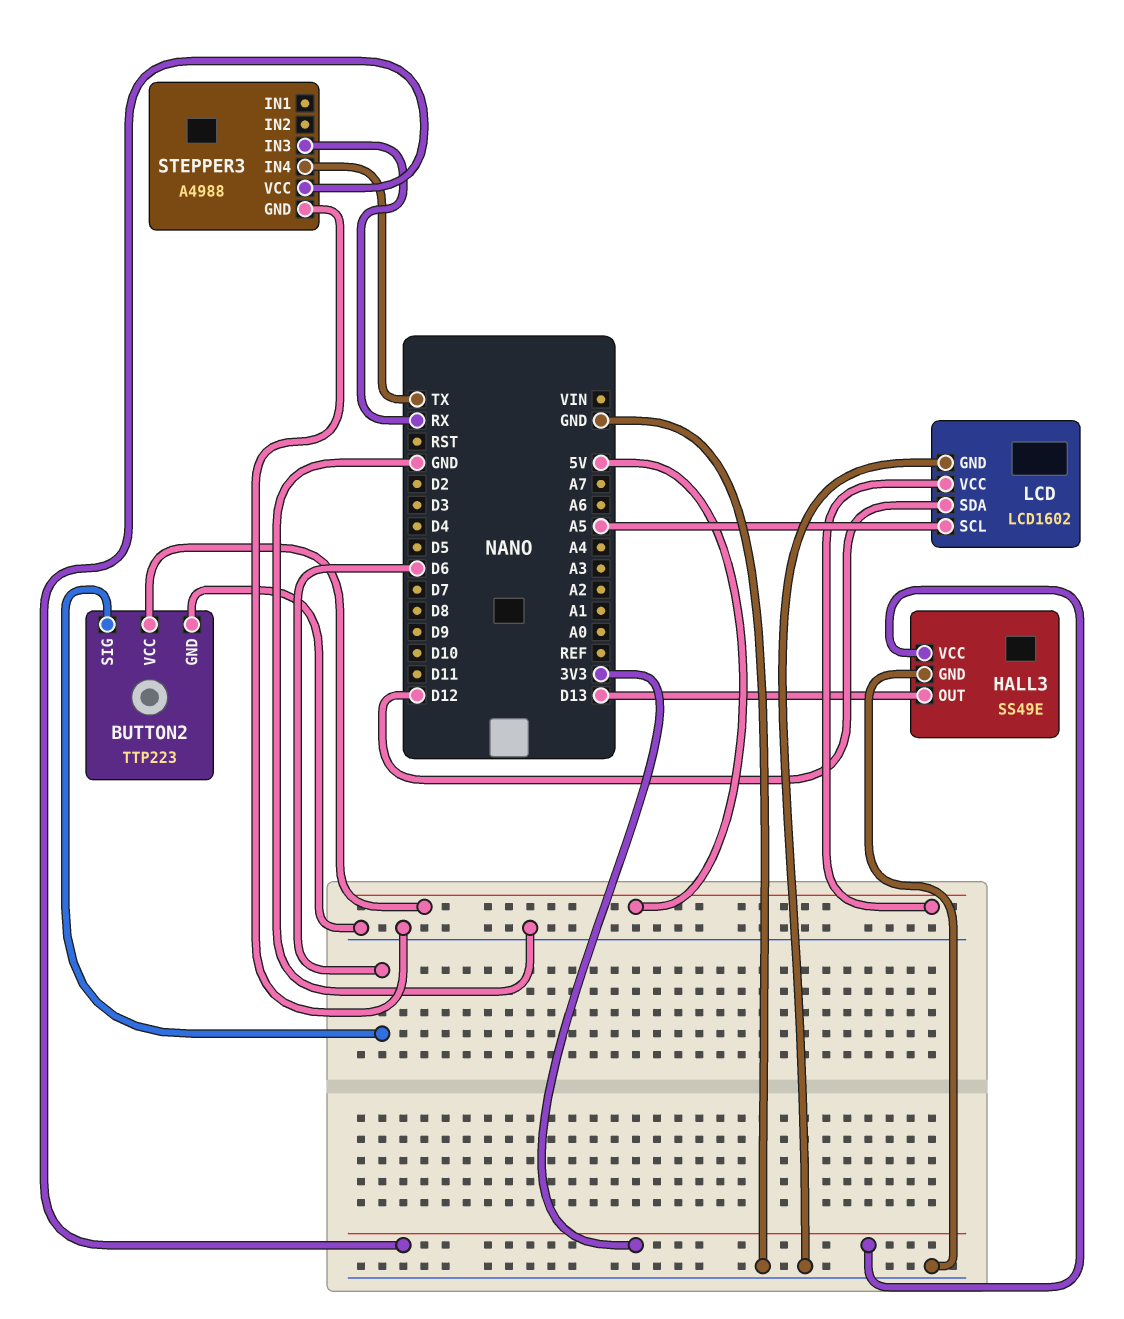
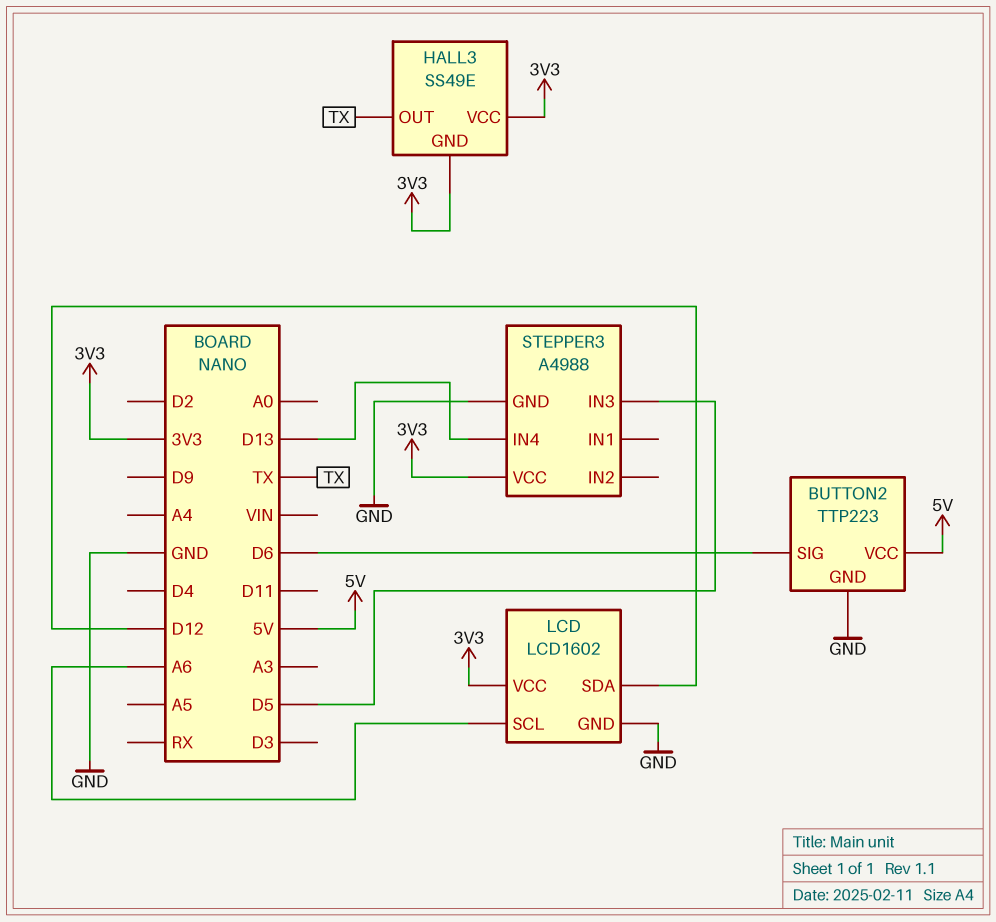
HALL3 pin GND: GND -> 3V3
HALL3 pin OUT: D13 -> TX
LCD pin SCL: A5 -> A6
LCD pin VCC: 5V -> 3V3
STEPPER3 pin IN3: RX -> D5
STEPPER3 pin IN4: TX -> D13

